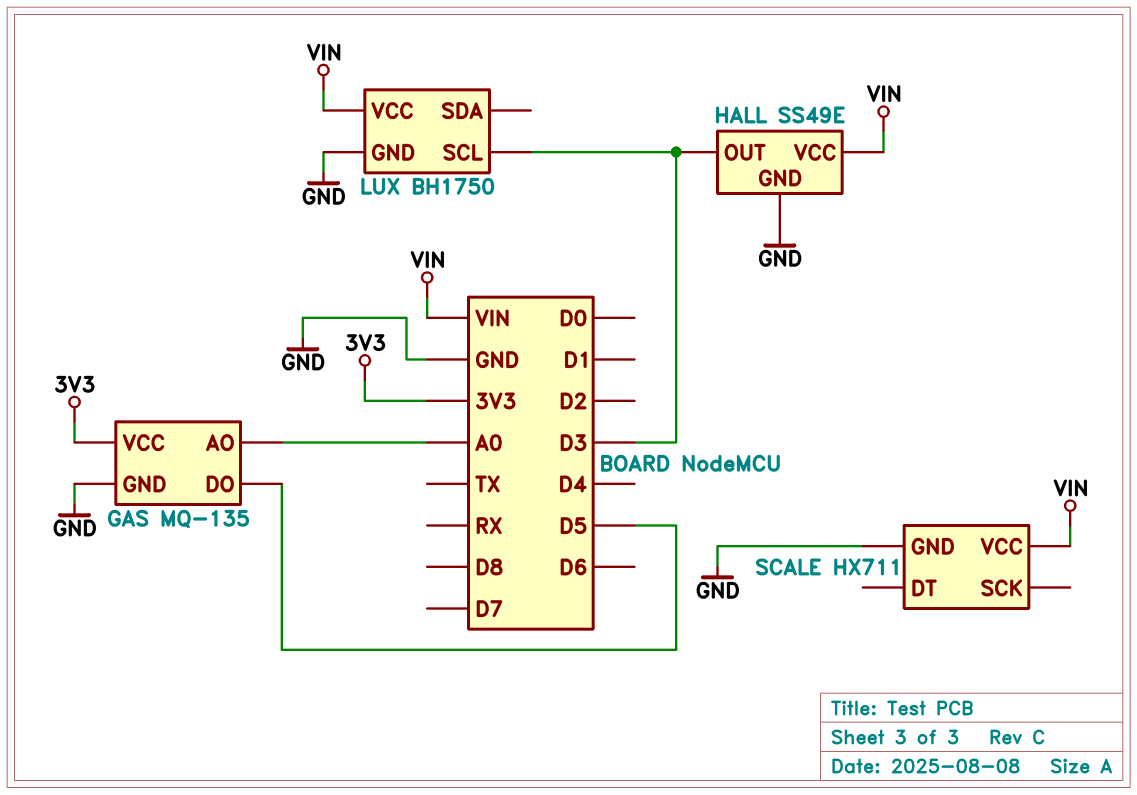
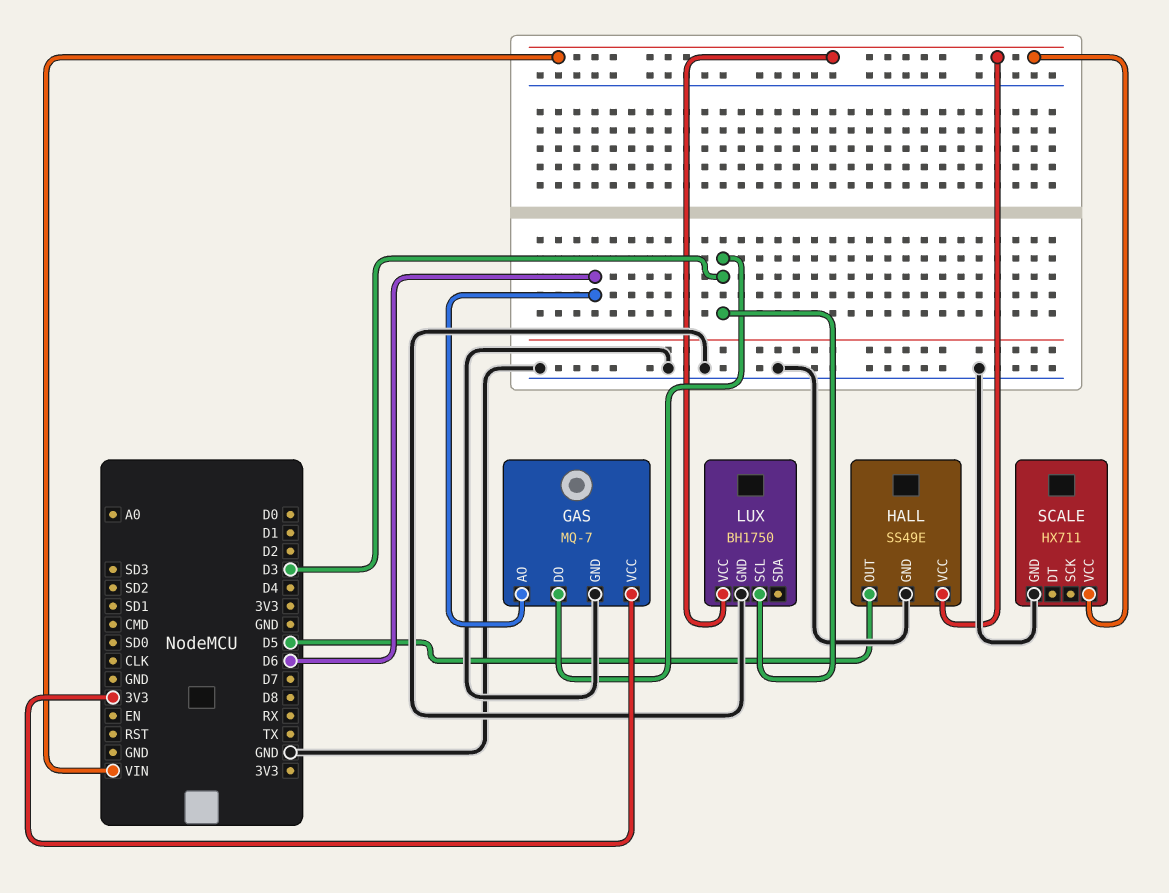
GAS: MQ-135 -> MQ-7
GAS pin AO: A0 -> D6
GAS pin DO: D5 -> D3
HALL pin OUT: D3 -> D5

